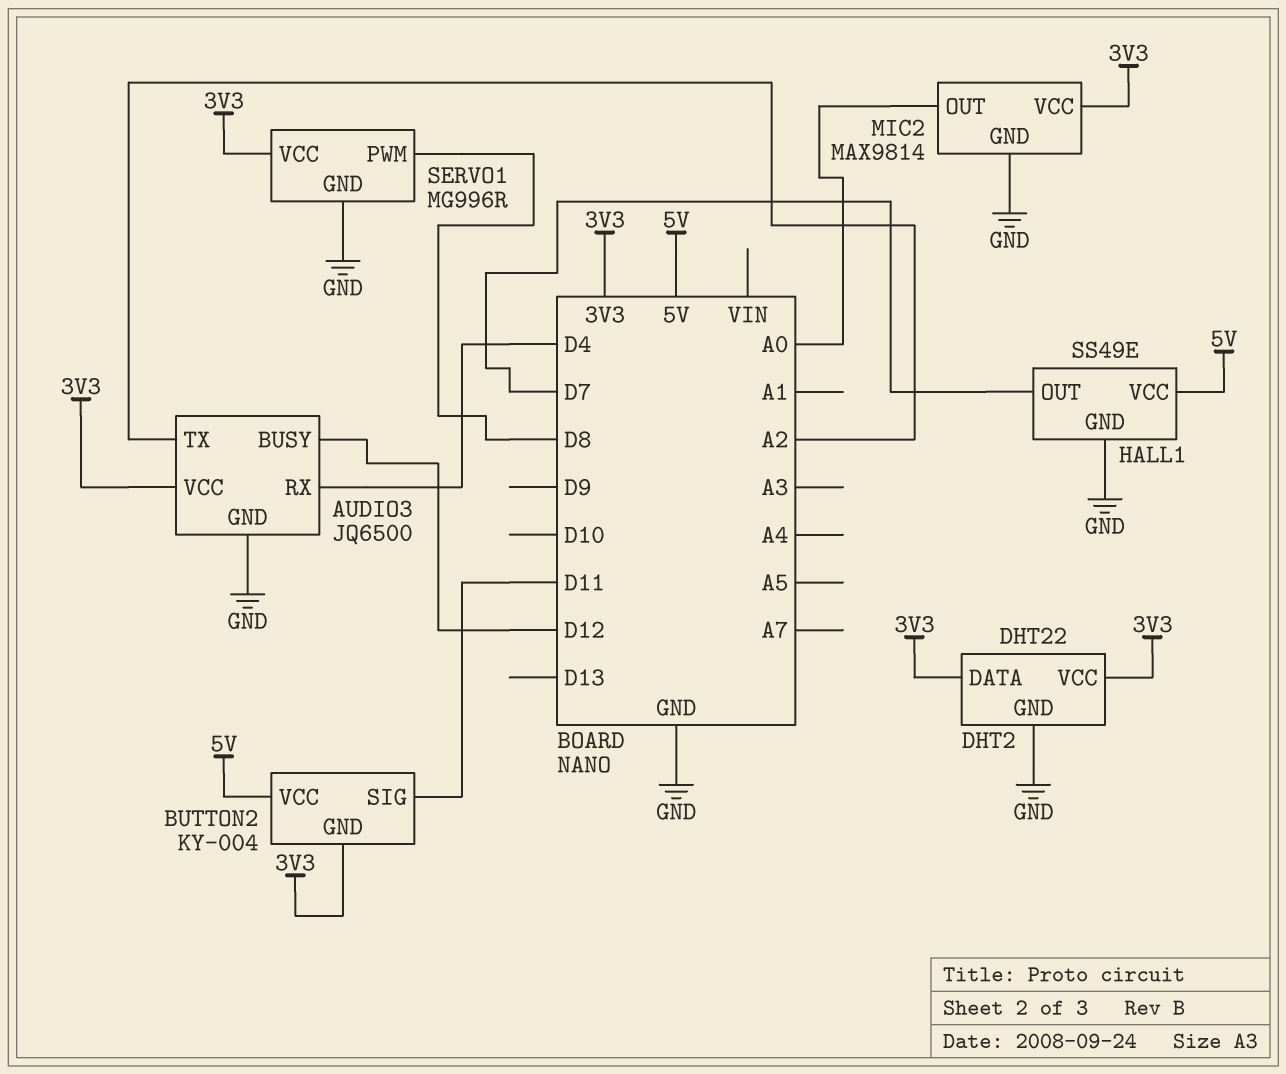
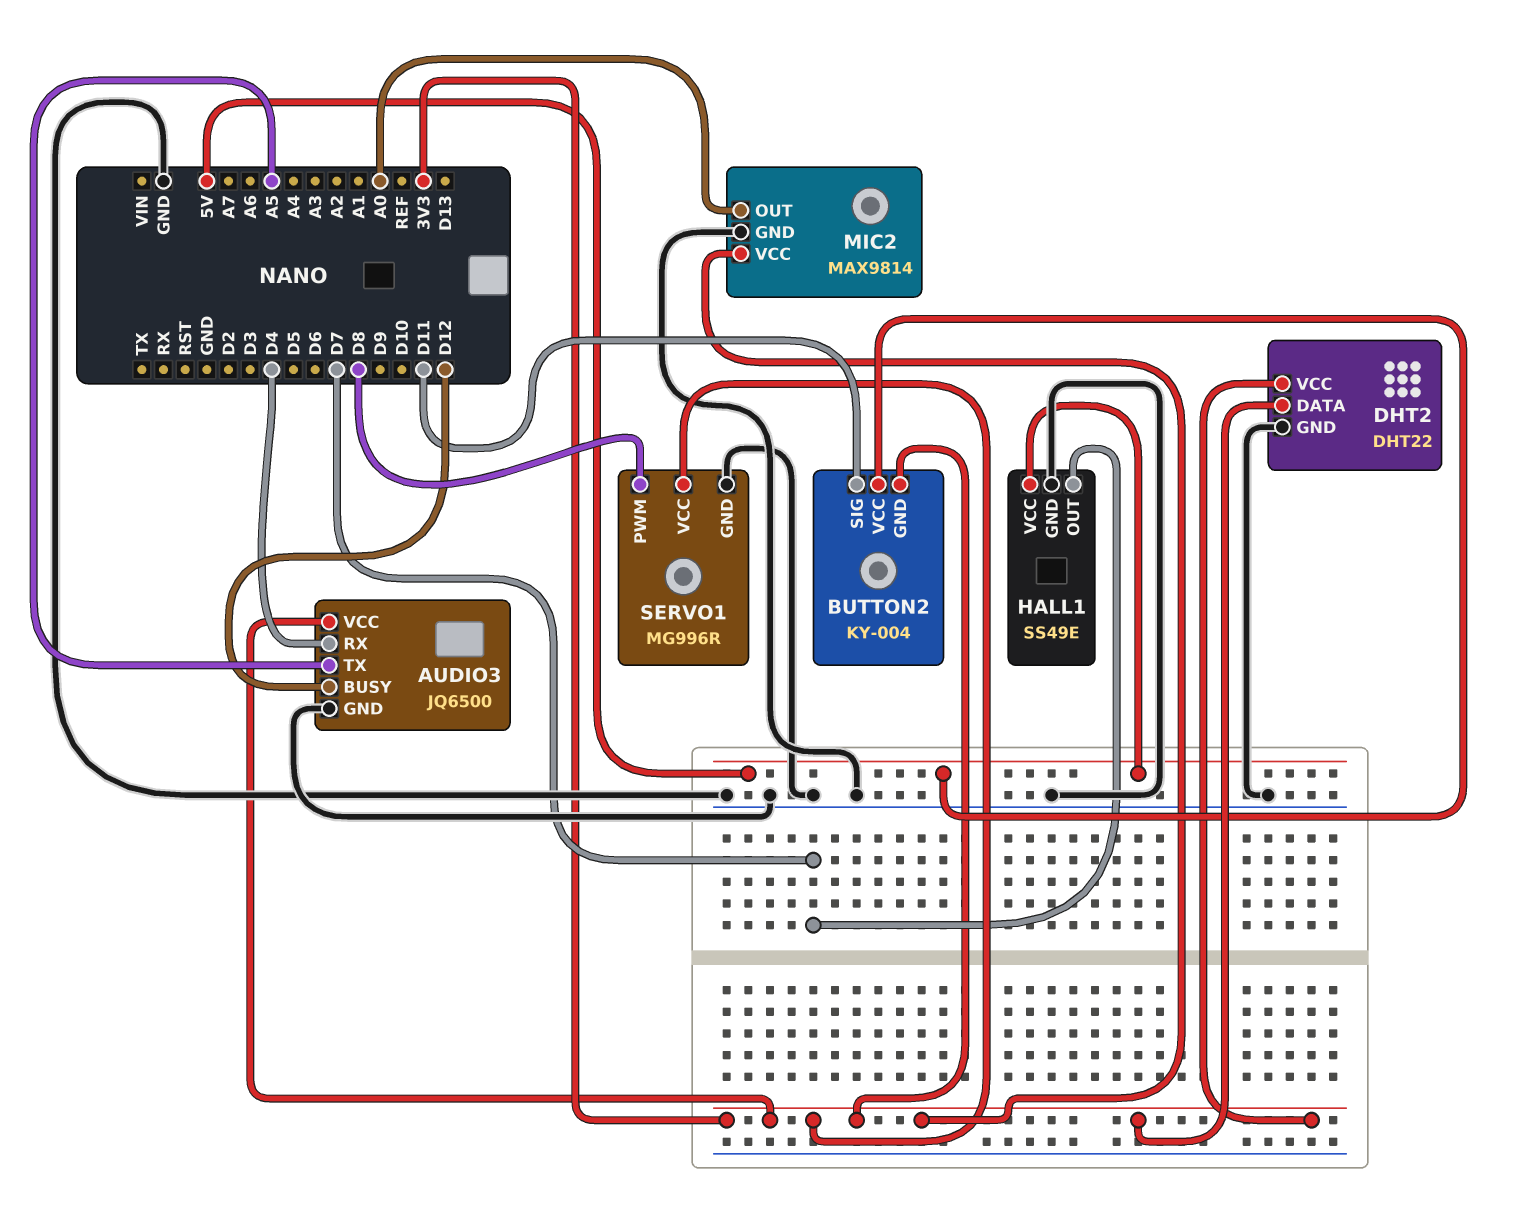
AUDIO3 pin TX: A2 -> A5

